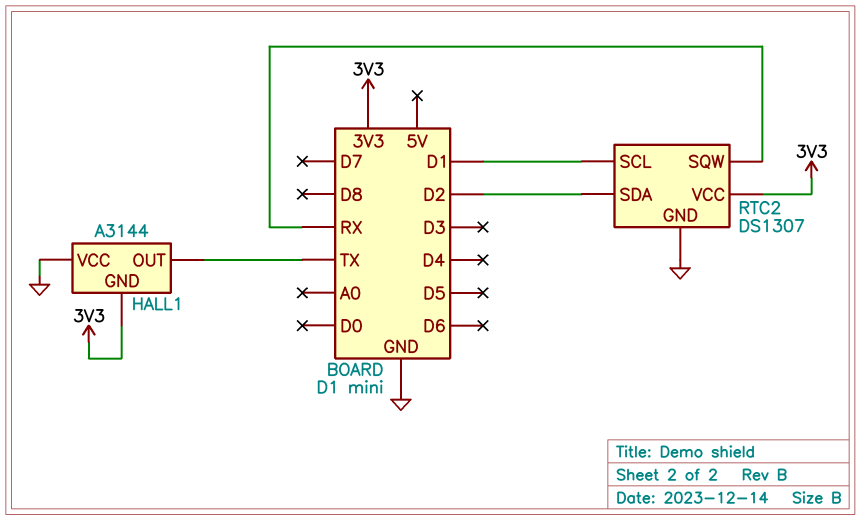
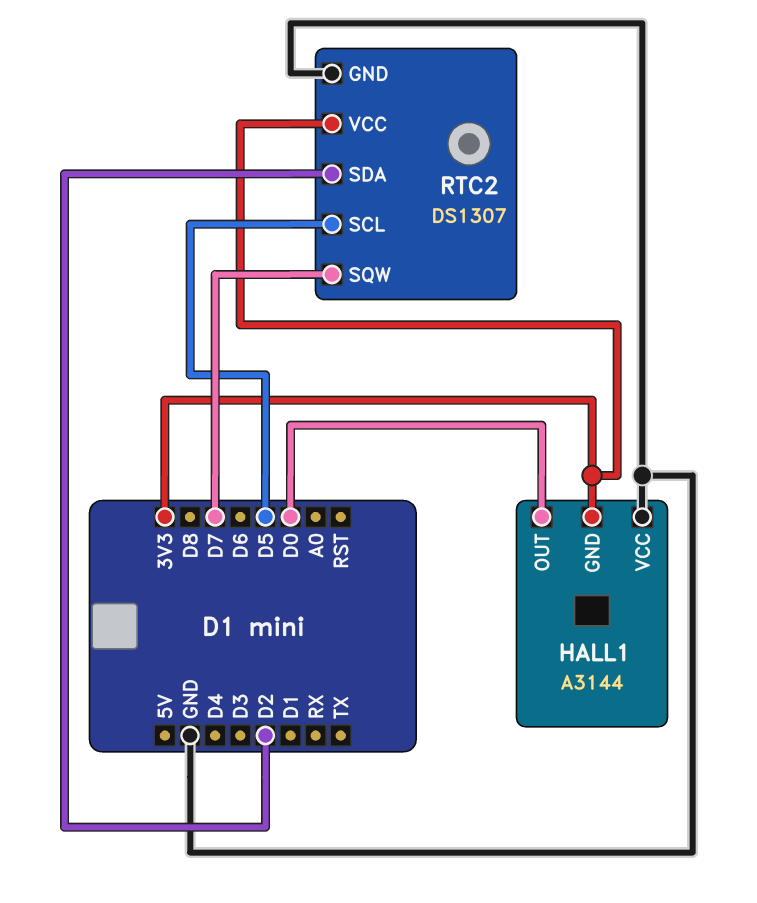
HALL1 pin OUT: TX -> D0
RTC2 pin SCL: D1 -> D5
RTC2 pin SQW: RX -> D7

